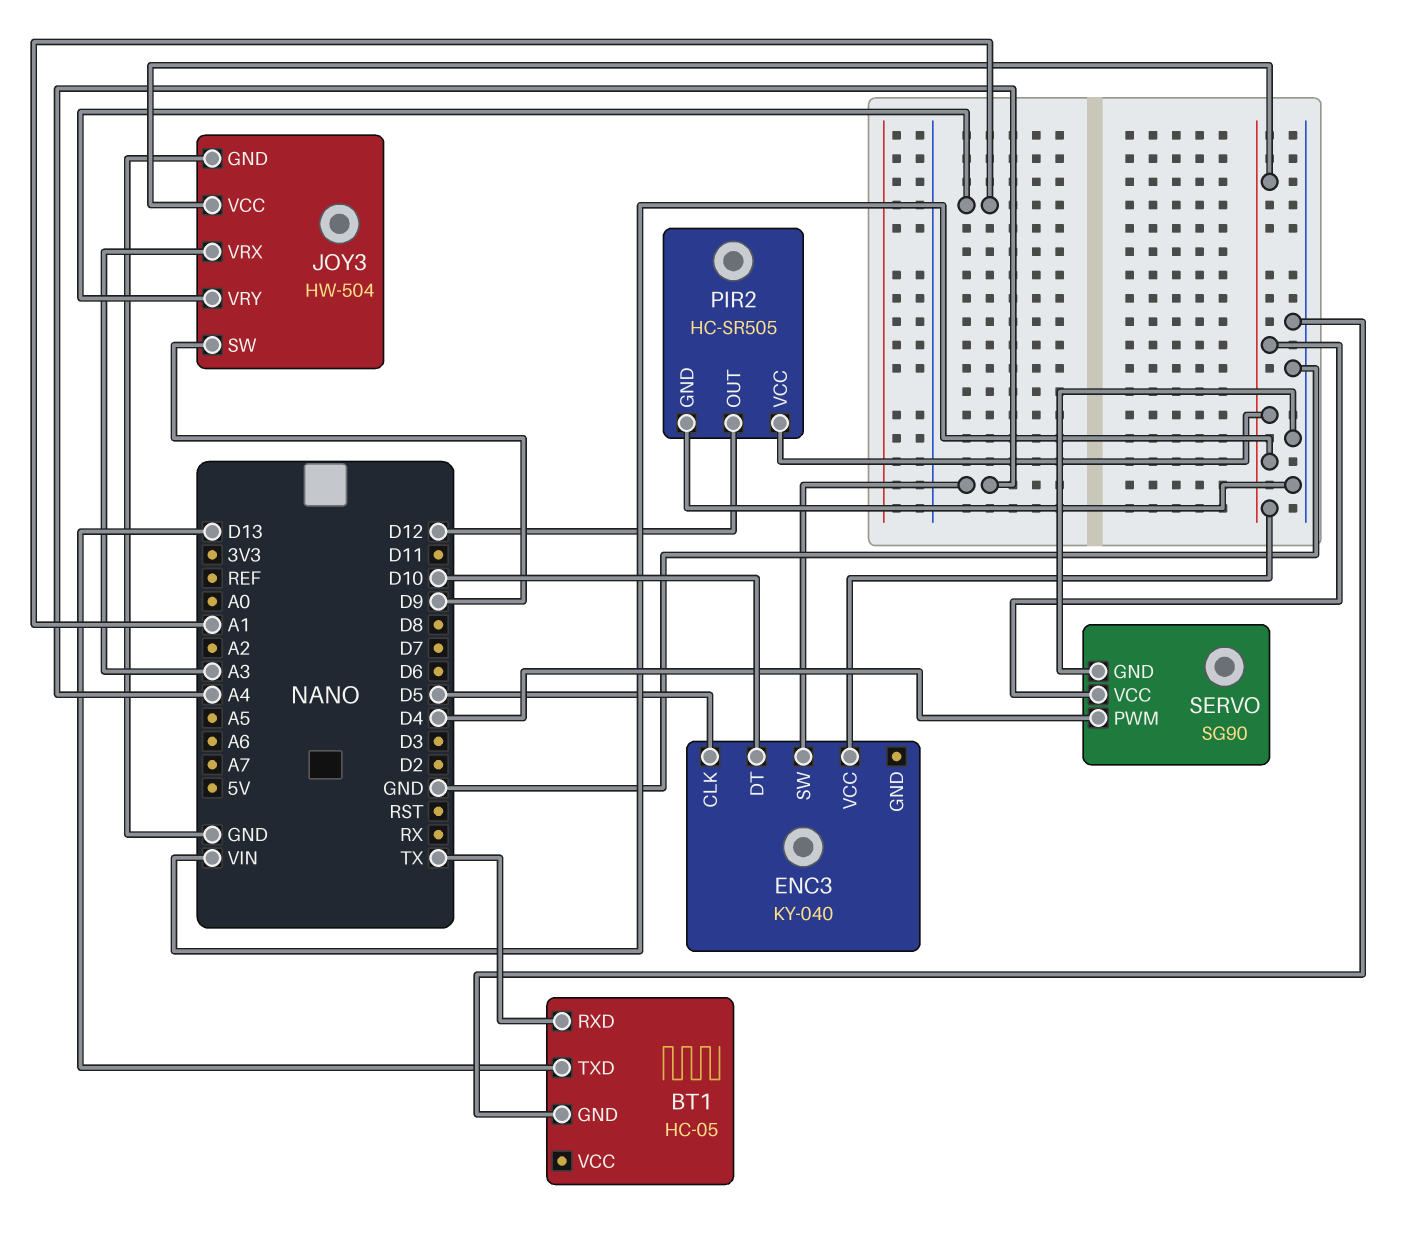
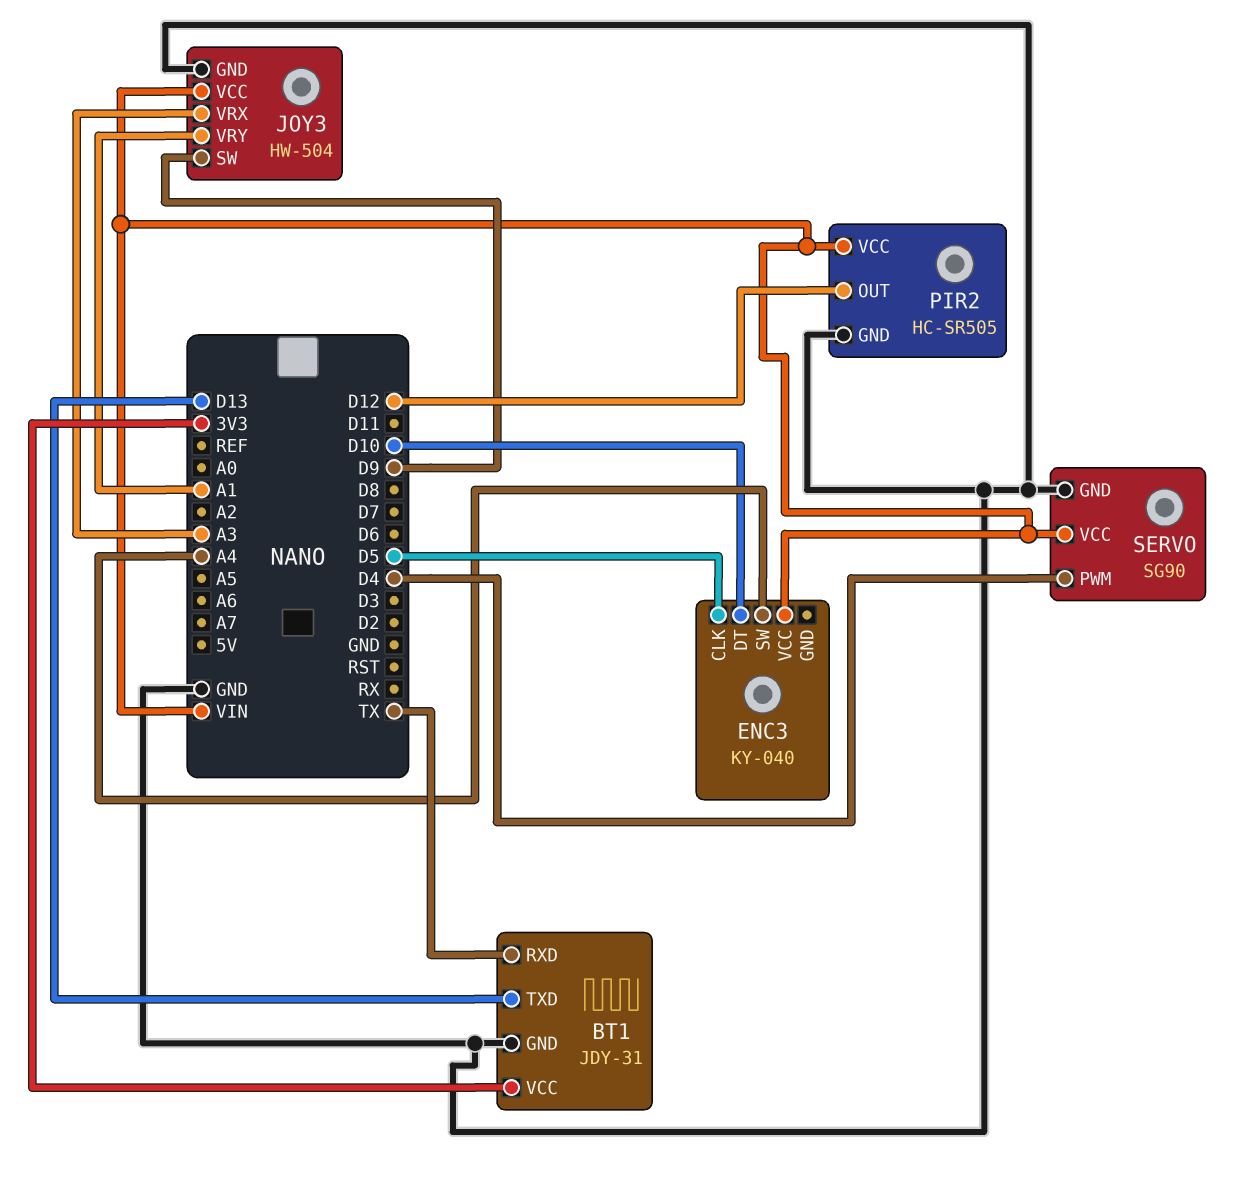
BT1: HC-05 -> JDY-31
BT1 pin VCC: none -> 3V3

